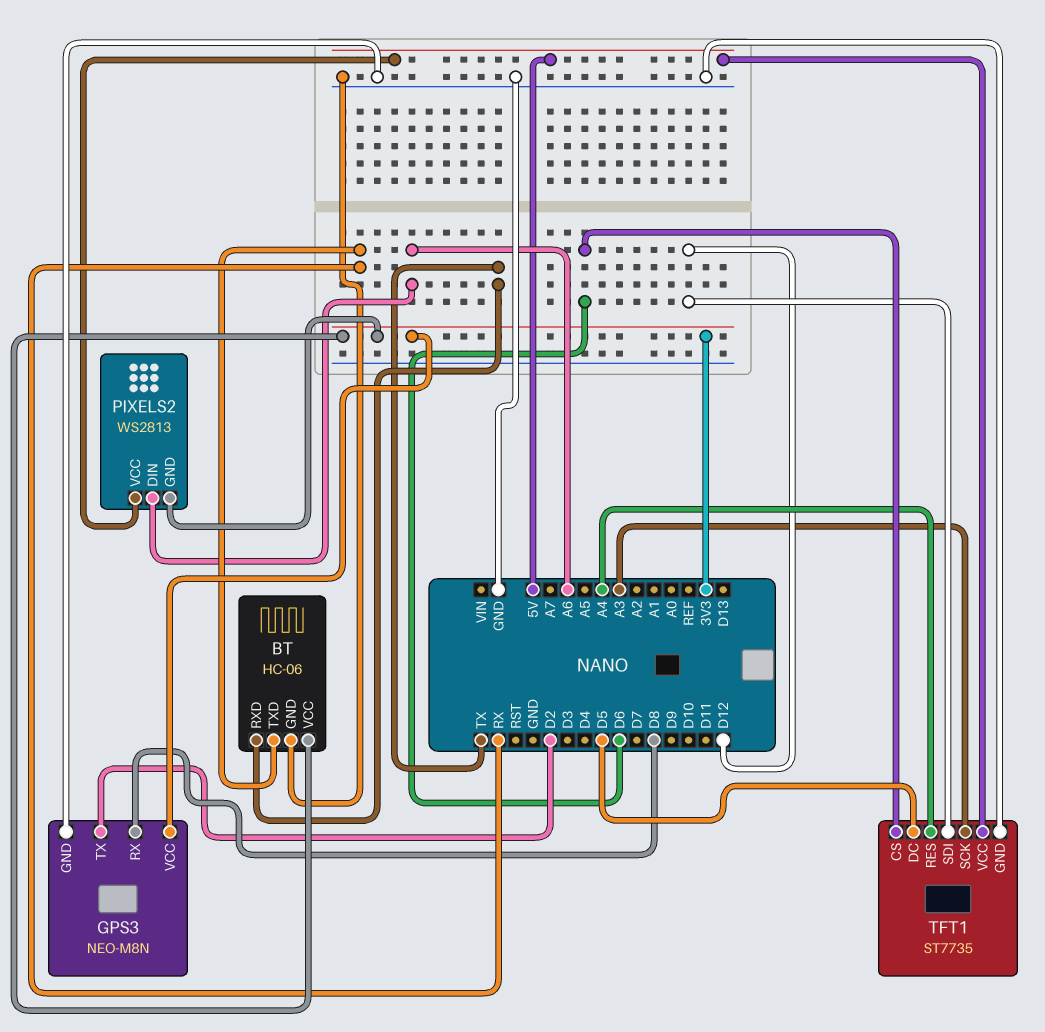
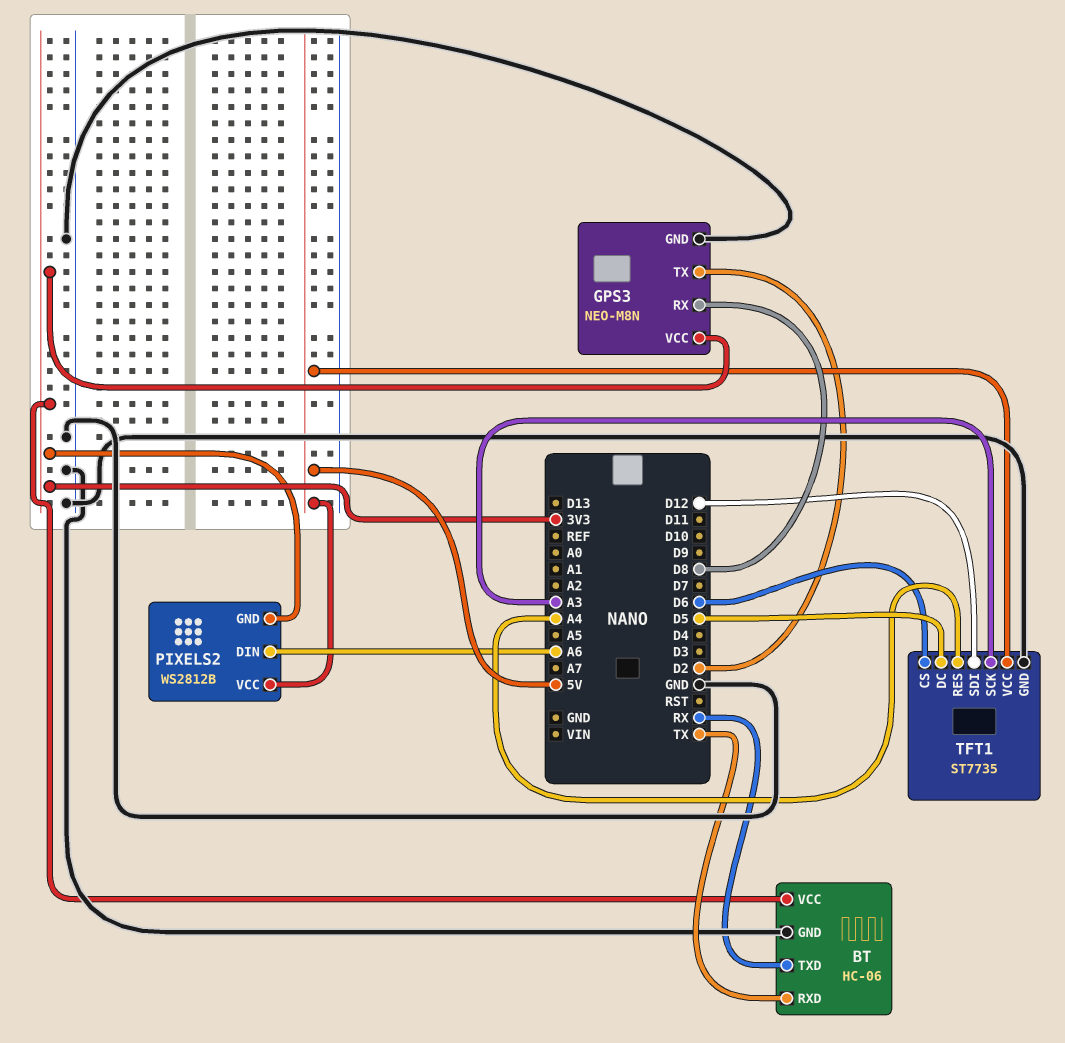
PIXELS2: WS2813 -> WS2812B

